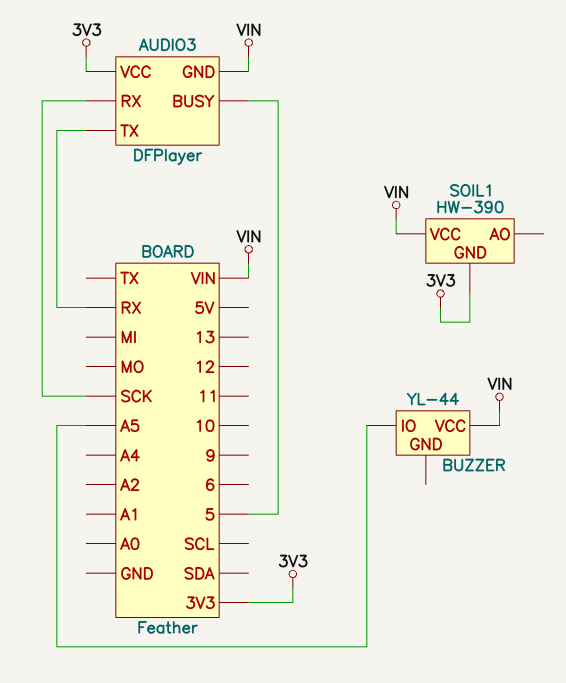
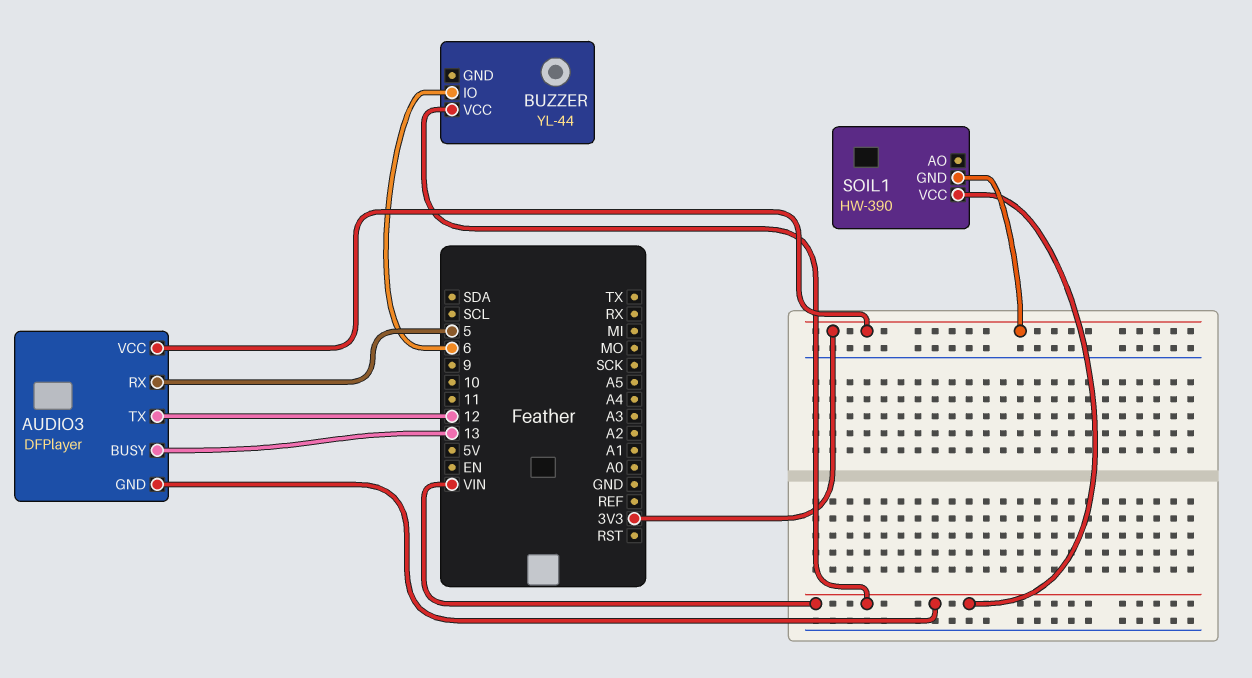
AUDIO3 pin BUSY: 5 -> 13
AUDIO3 pin RX: SCK -> 5
AUDIO3 pin TX: RX -> 12
BUZZER pin IO: A5 -> 6

